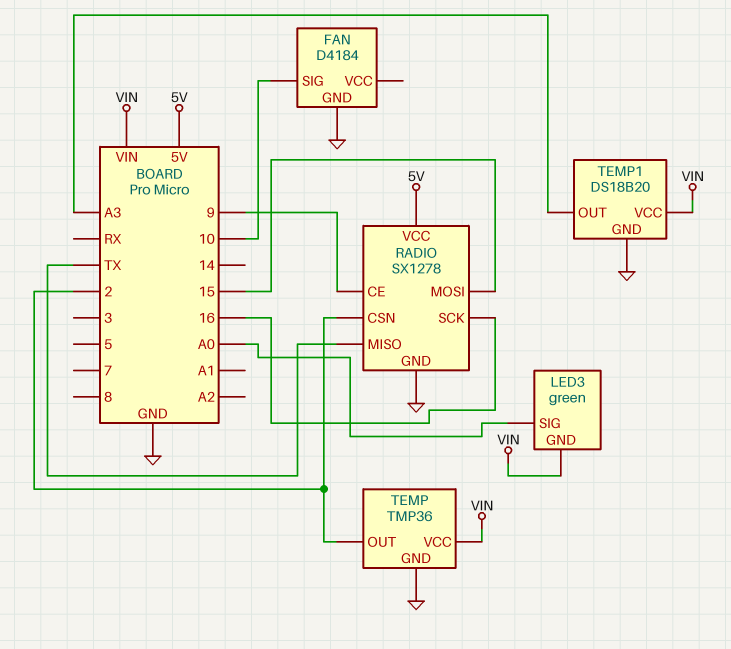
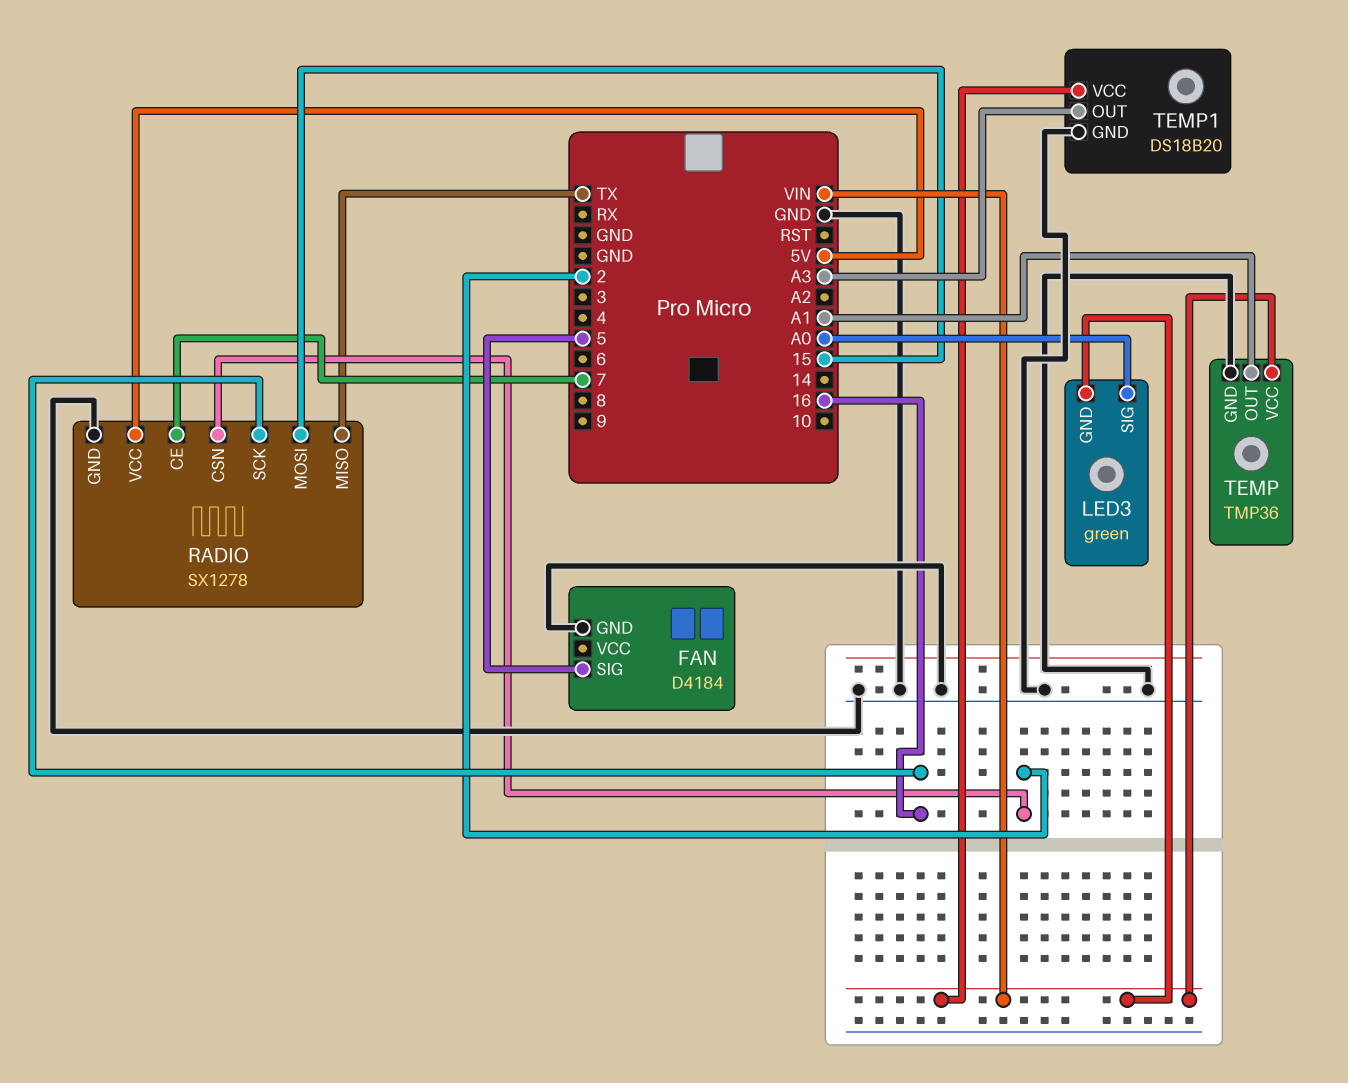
FAN pin SIG: 10 -> 5
RADIO pin CE: 9 -> 7
TEMP pin OUT: 2 -> A1

